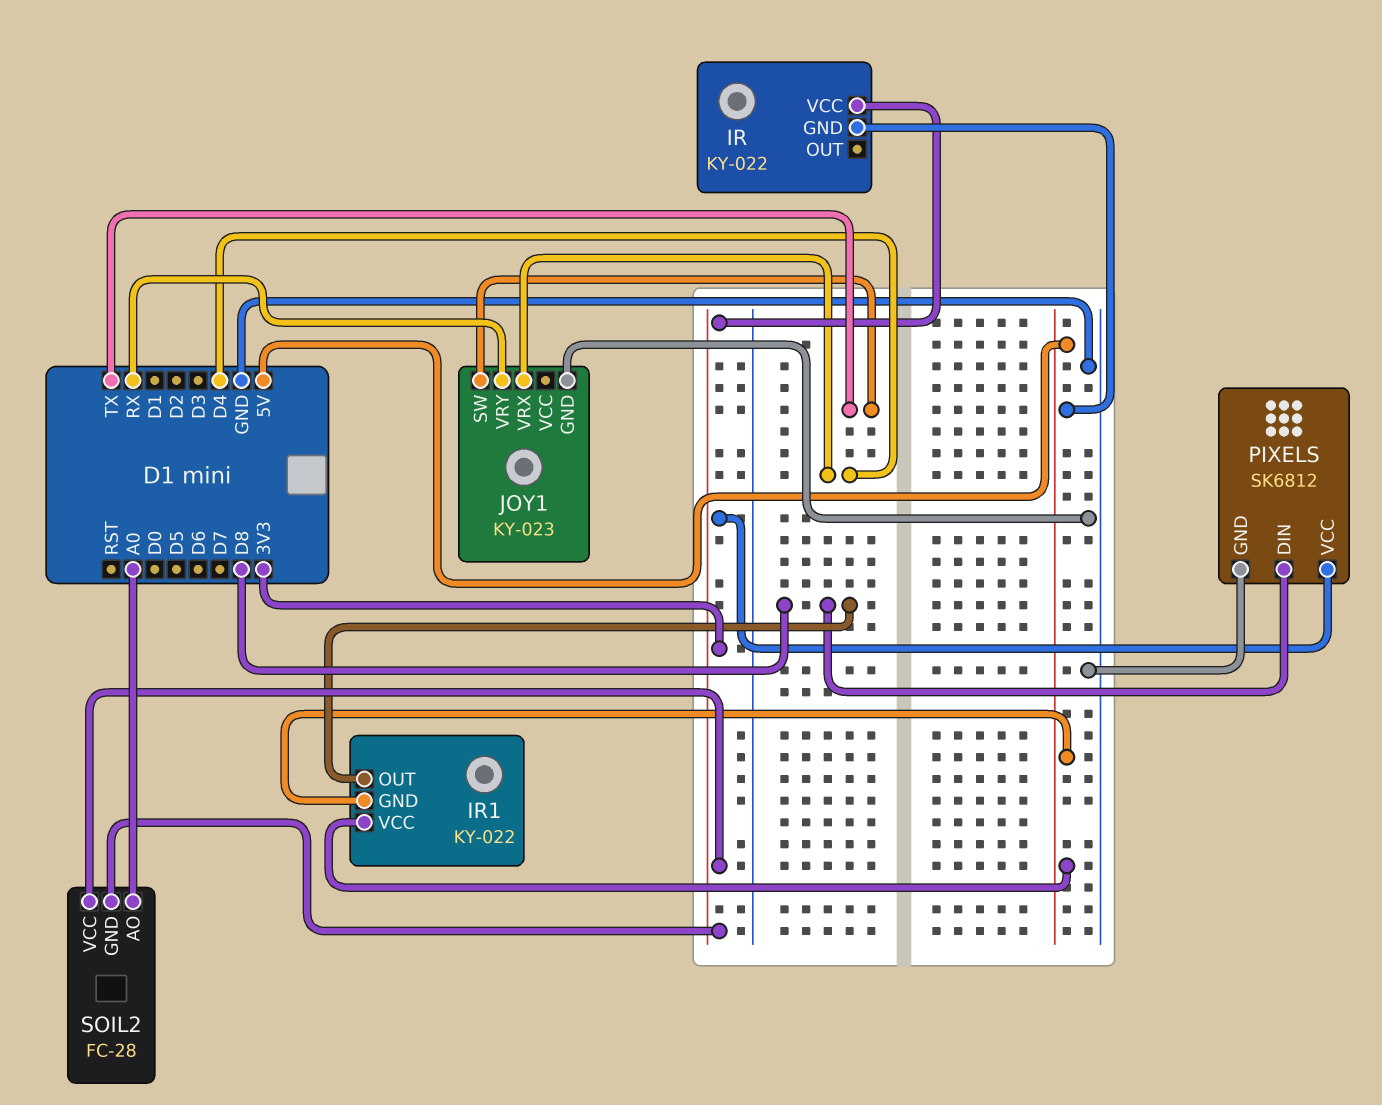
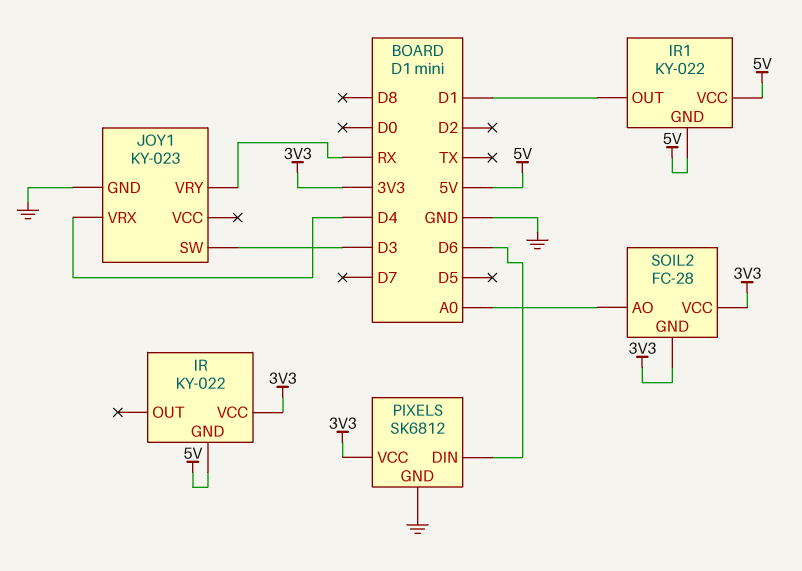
IR1 pin OUT: D8 -> D1
JOY1 pin SW: TX -> D3
PIXELS pin DIN: D8 -> D6

